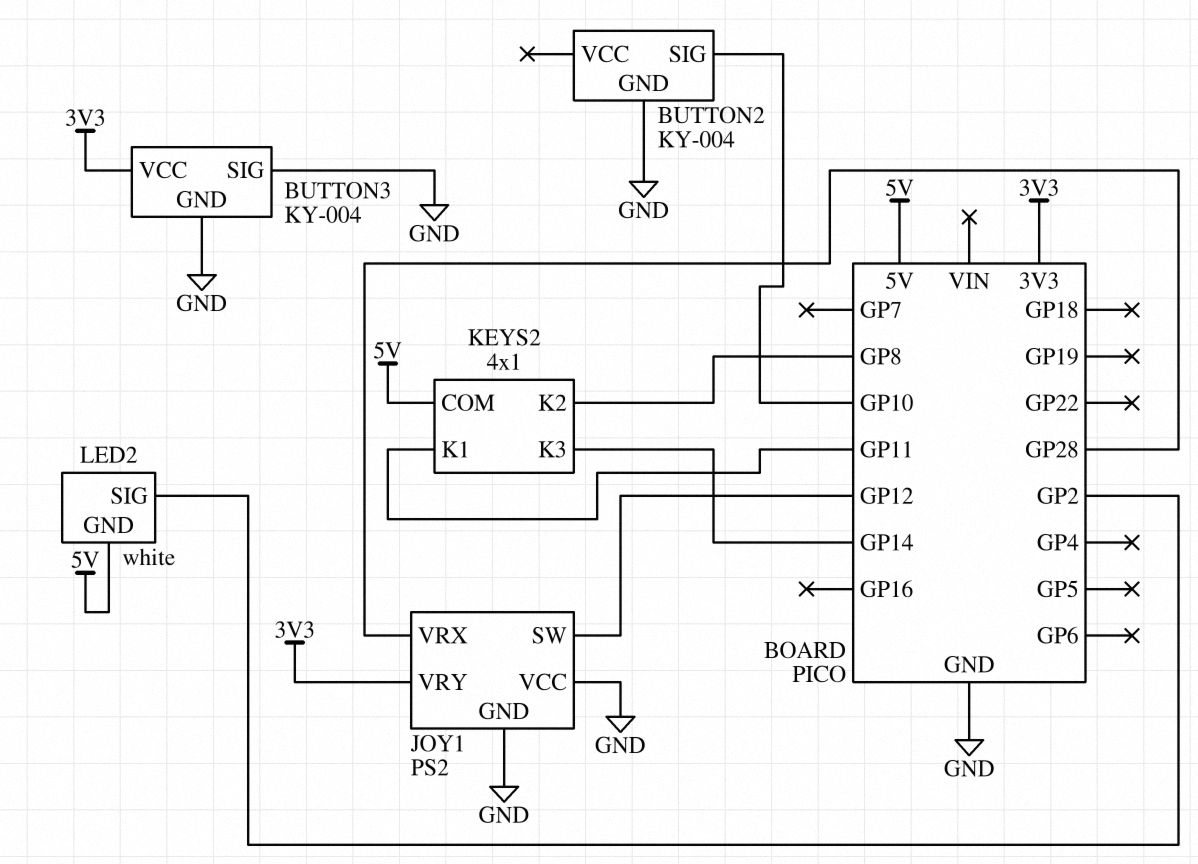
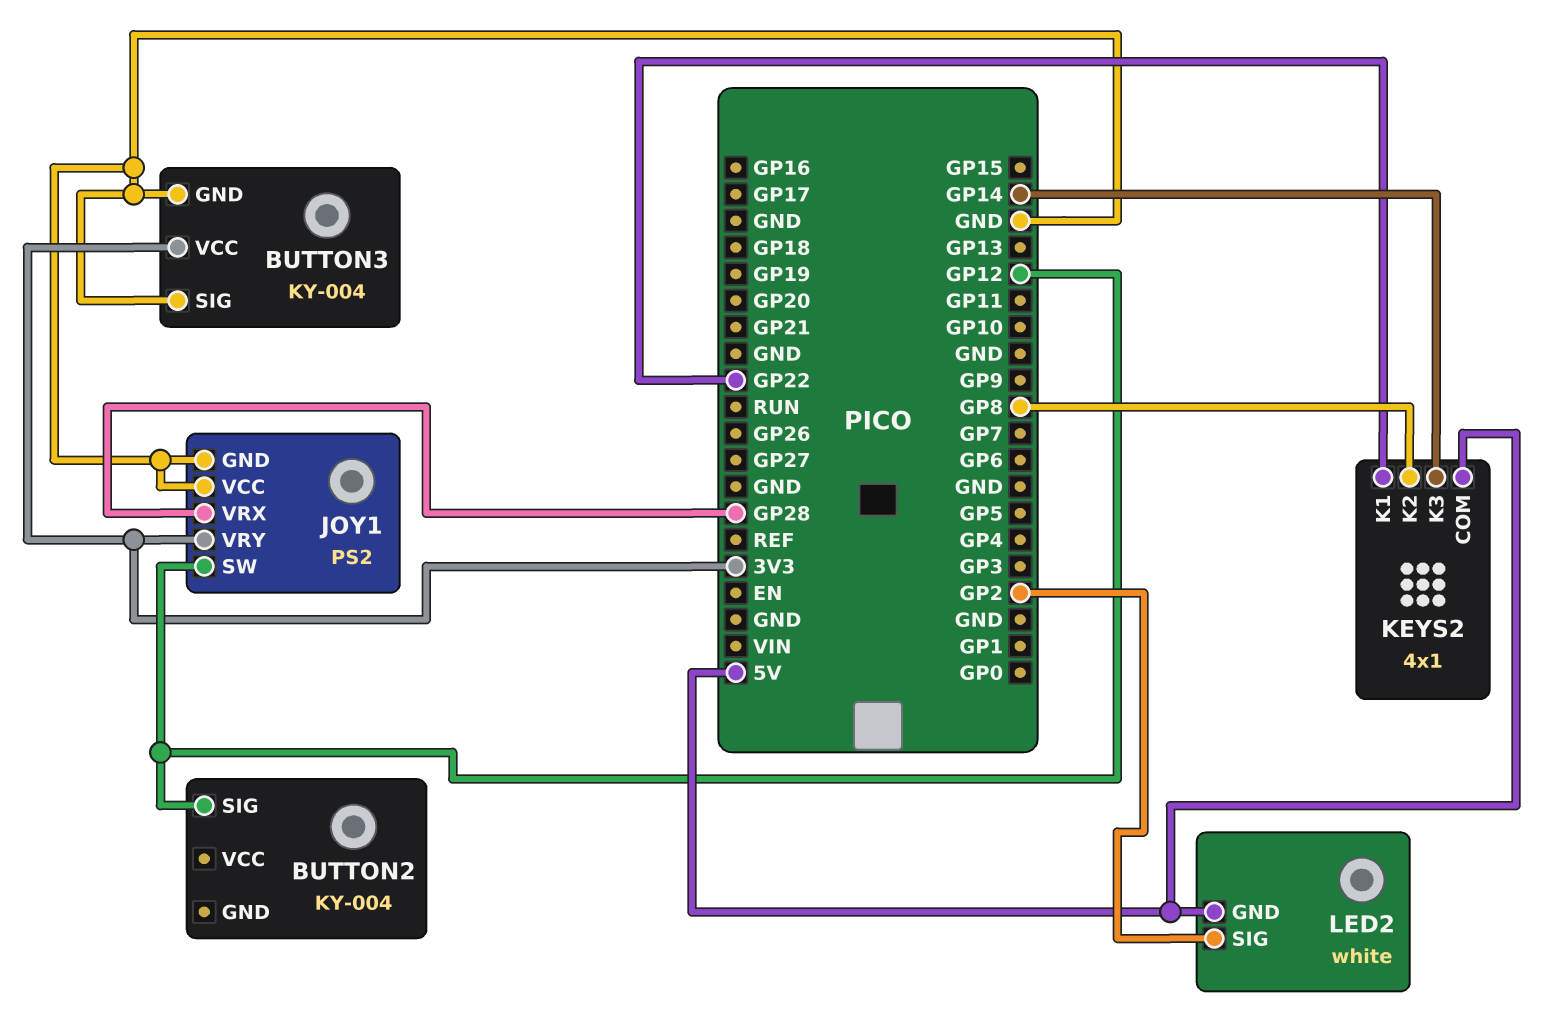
BUTTON2 pin GND: GND -> none
BUTTON2 pin SIG: GP10 -> GP12
KEYS2 pin K1: GP11 -> GP22

